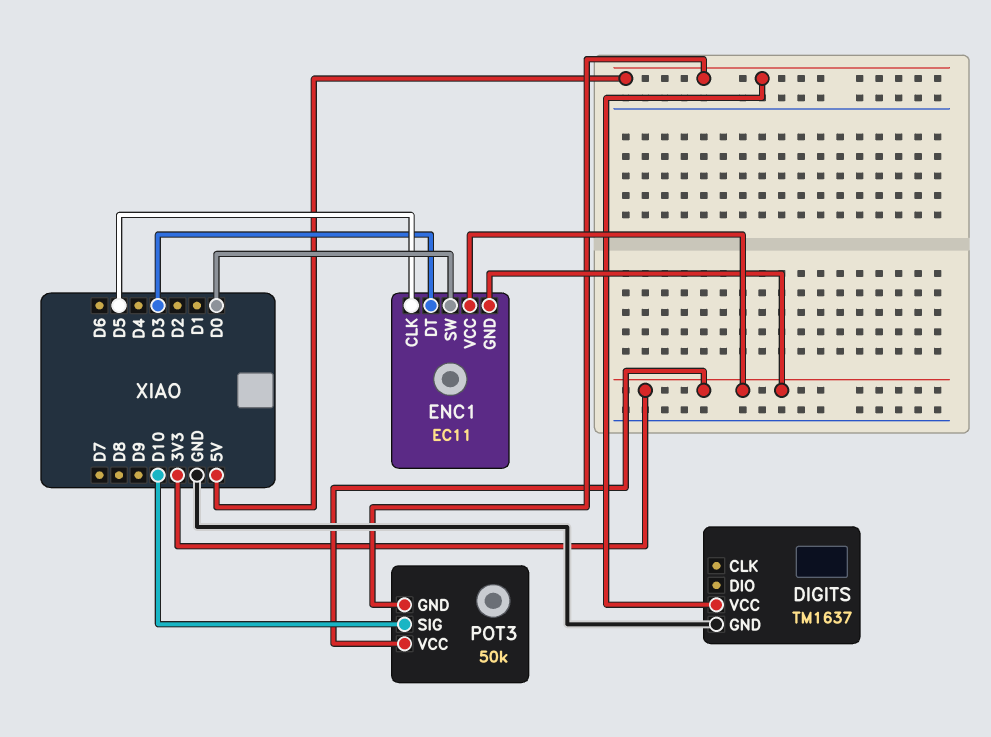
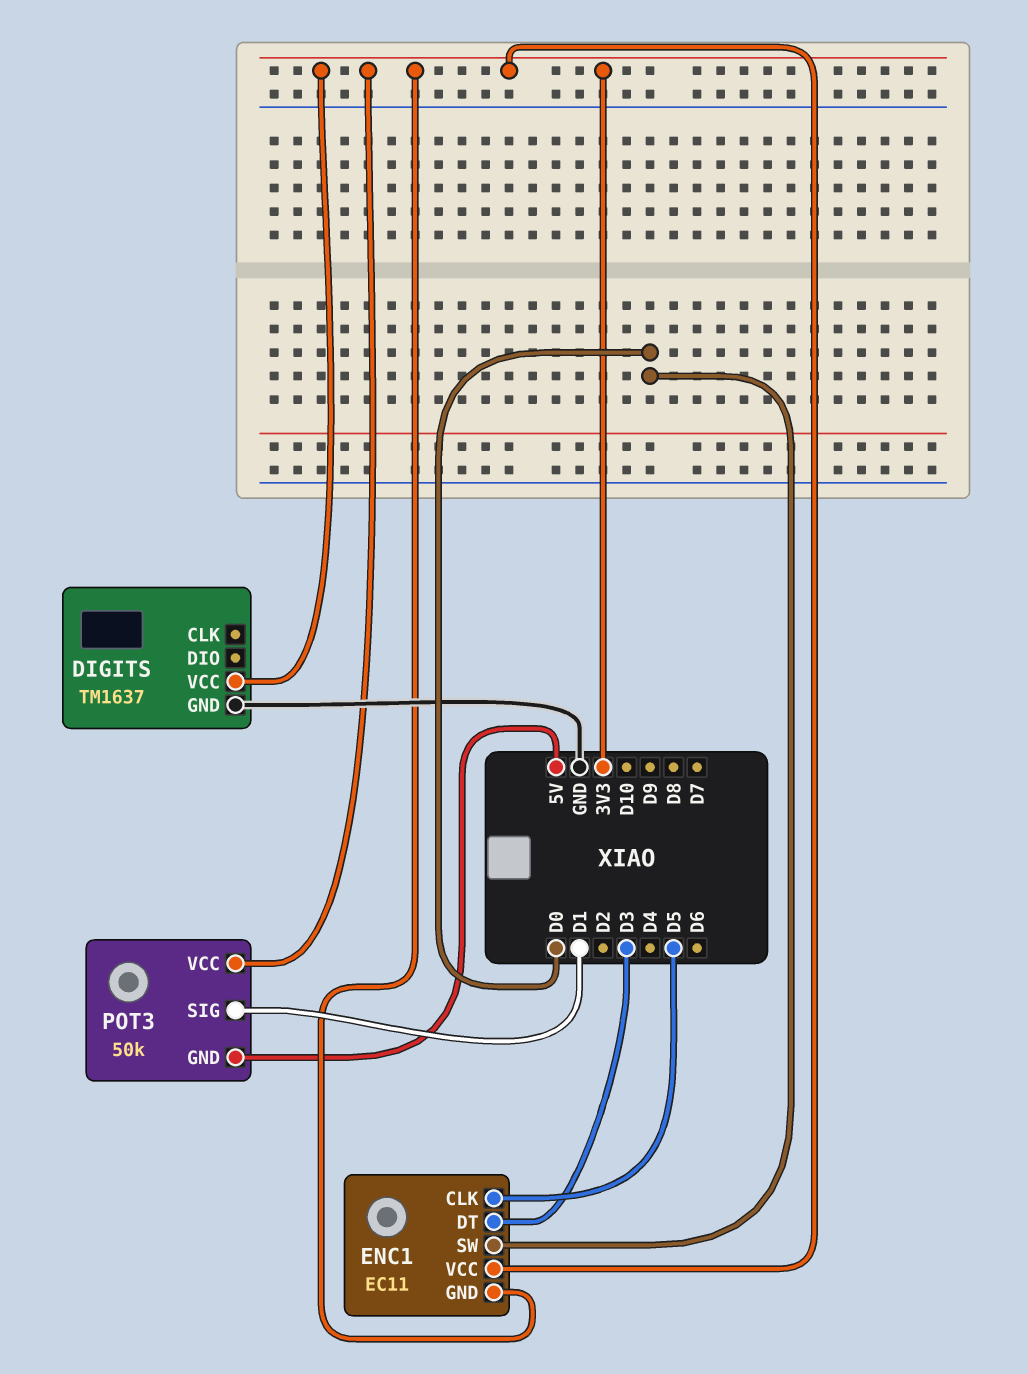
DIGITS pin VCC: 5V -> 3V3
POT3 pin SIG: D10 -> D1

